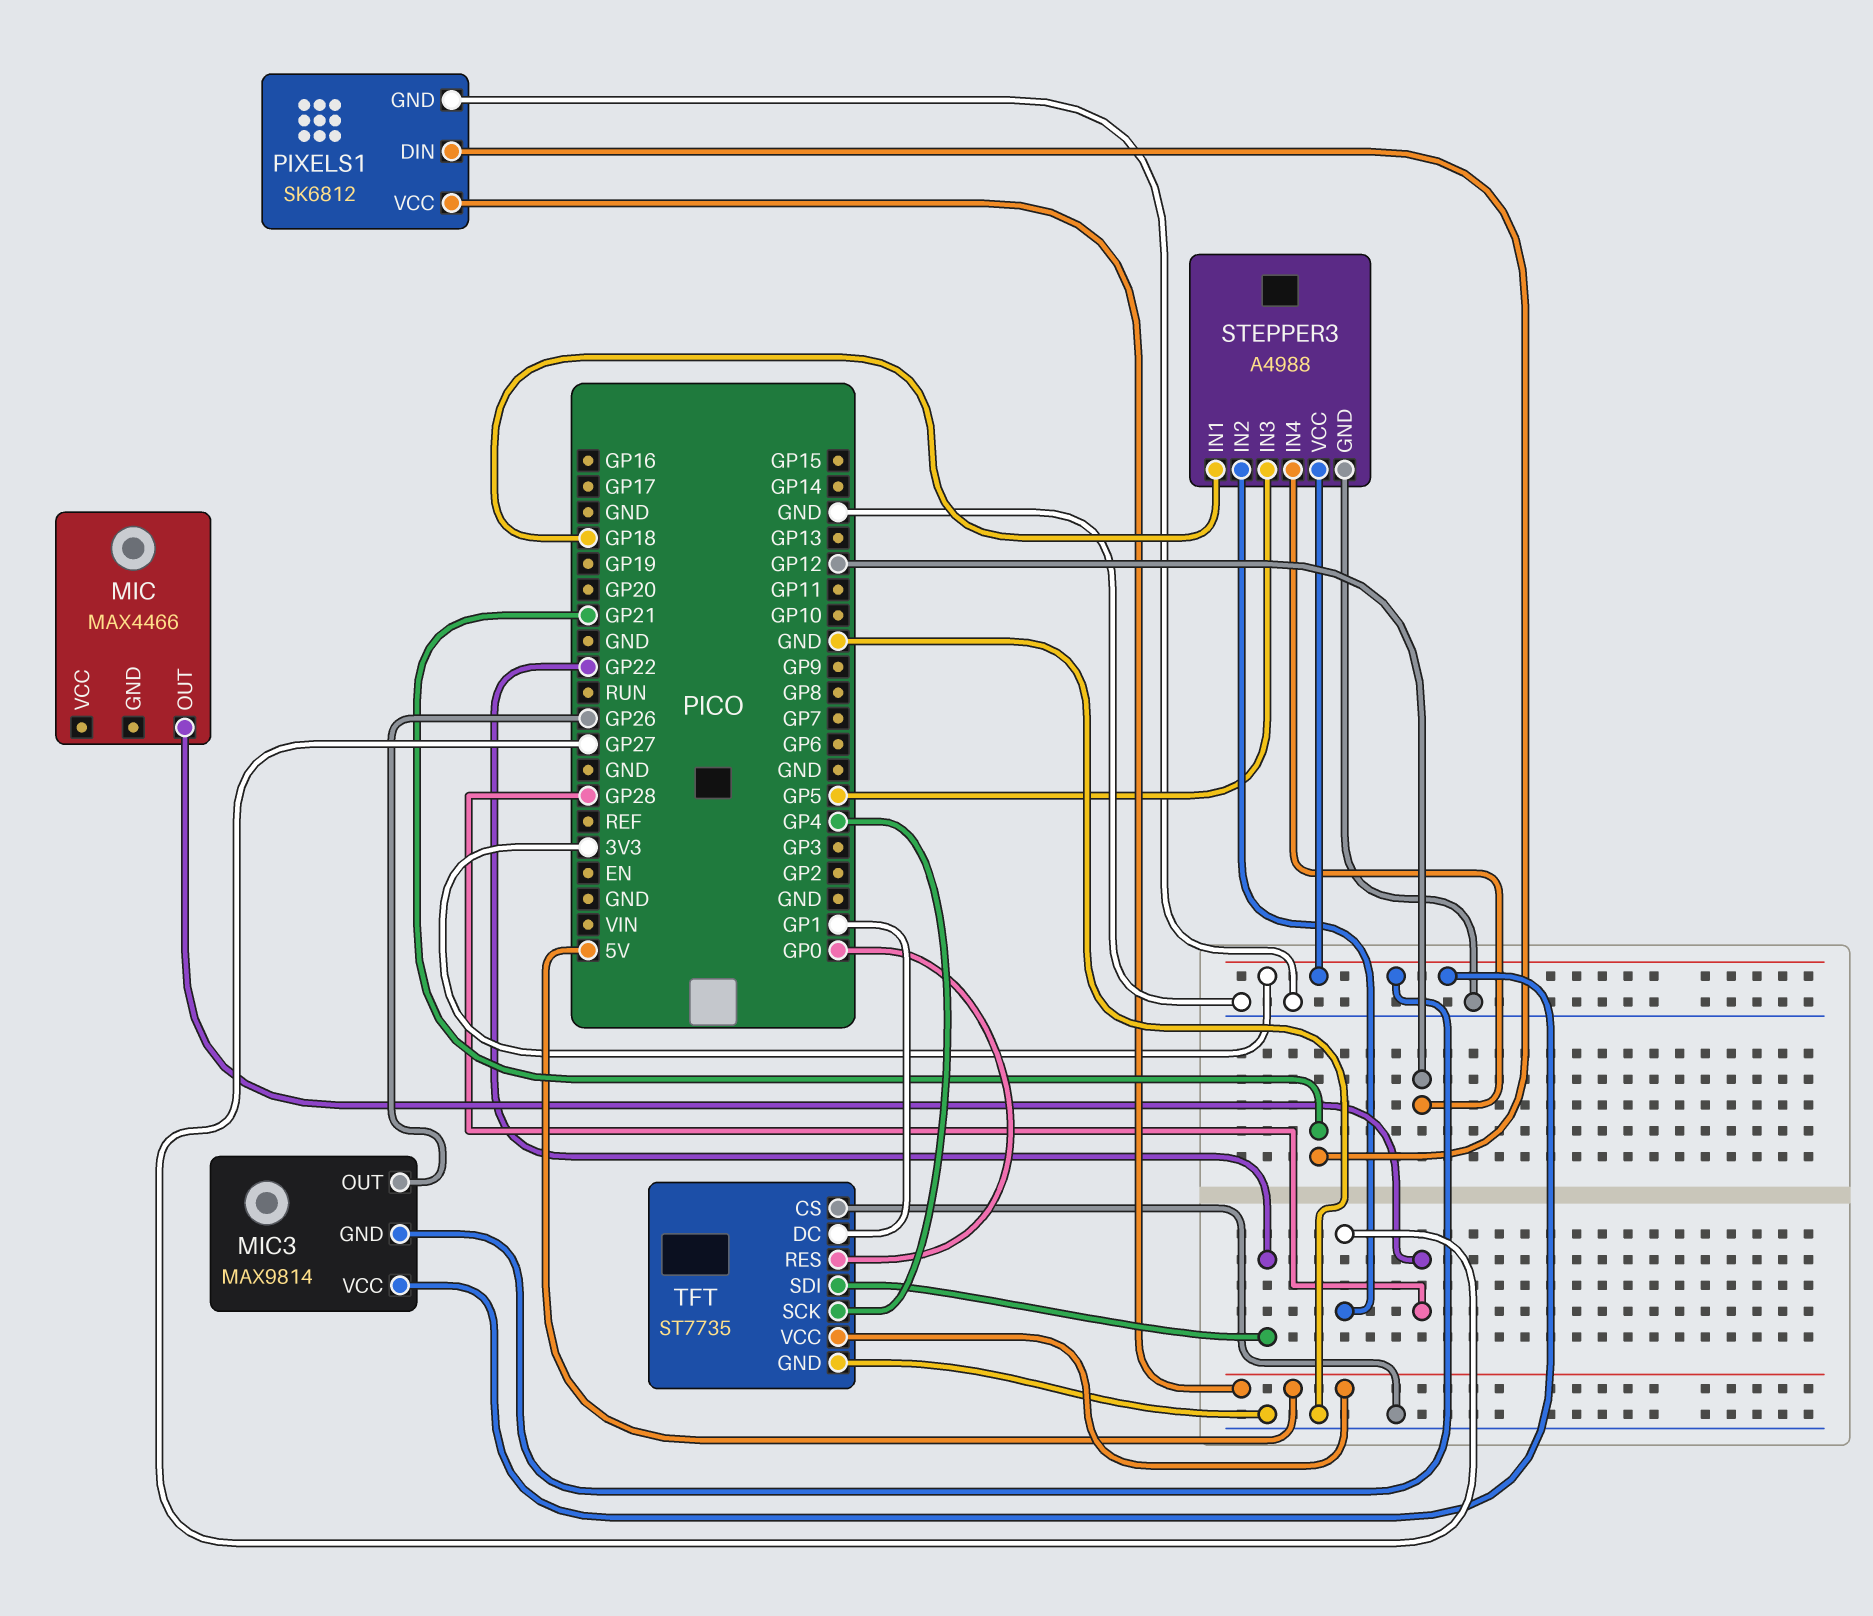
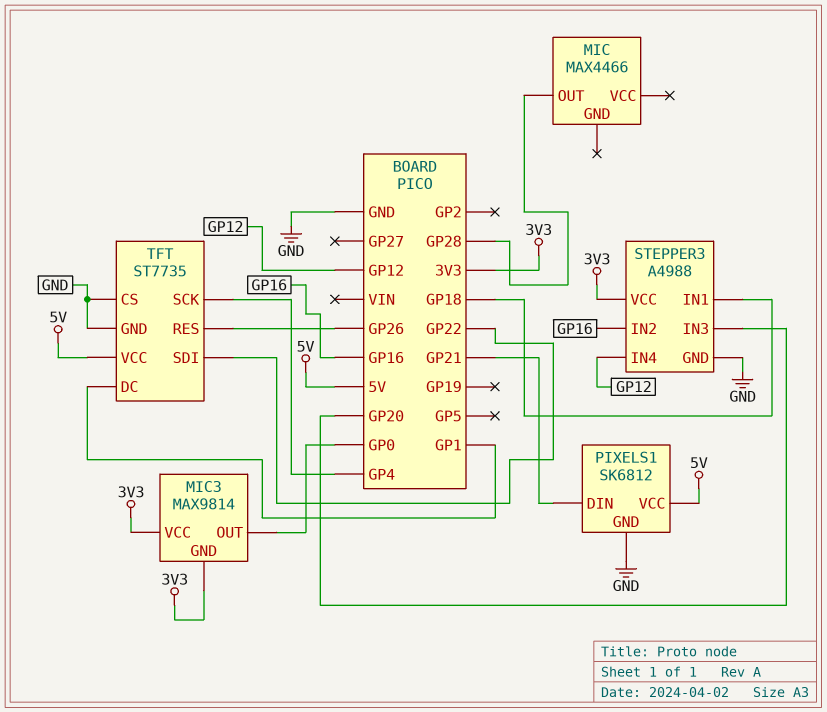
MIC3 pin OUT: GP26 -> GP0
STEPPER3 pin IN2: GP27 -> GP16
STEPPER3 pin IN3: GP5 -> GP20
TFT pin RES: GP0 -> GP26

